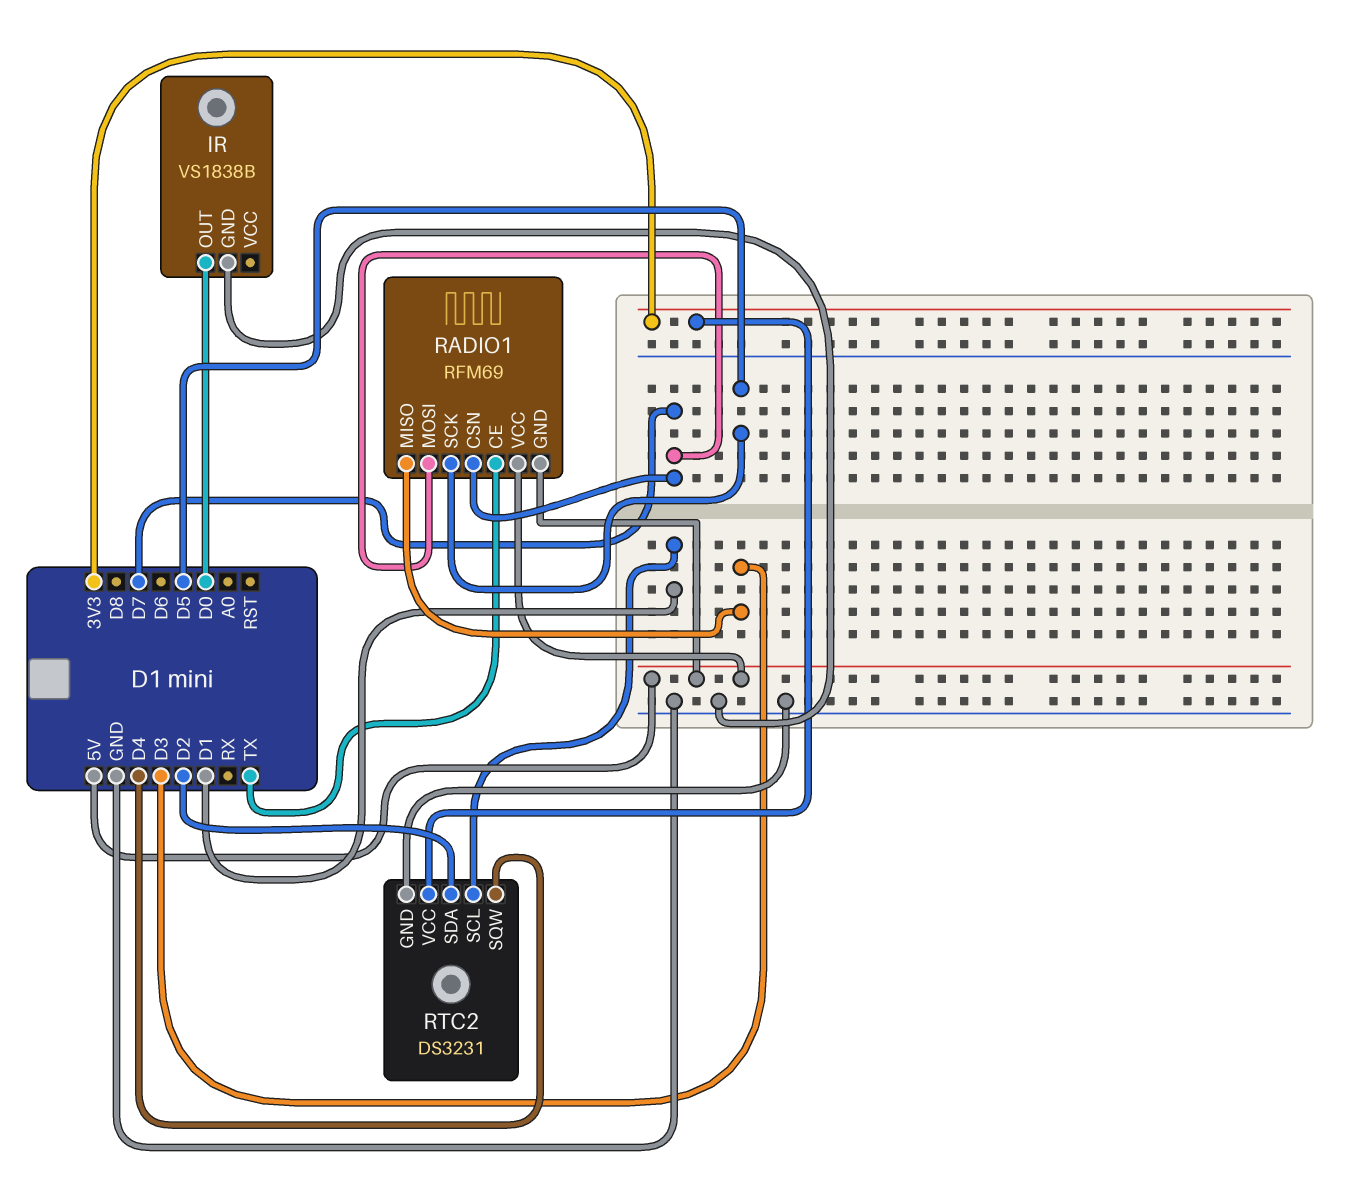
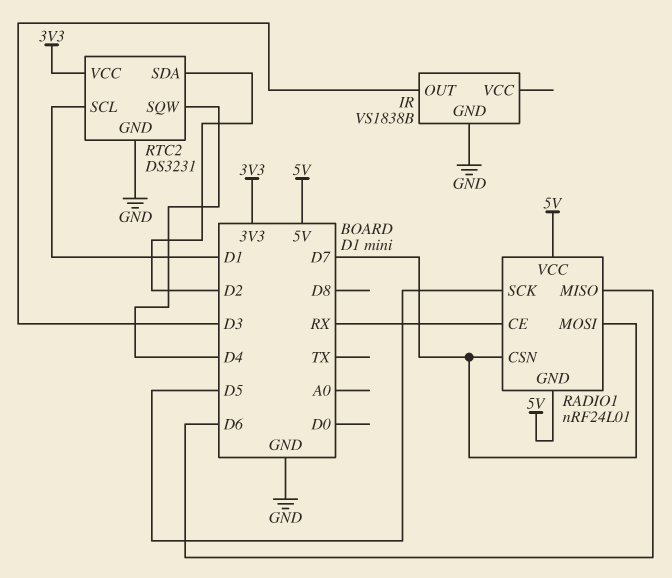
IR pin OUT: D0 -> D3
RADIO1: RFM69 -> nRF24L01
RADIO1 pin CE: TX -> RX
RADIO1 pin MISO: D3 -> D6

